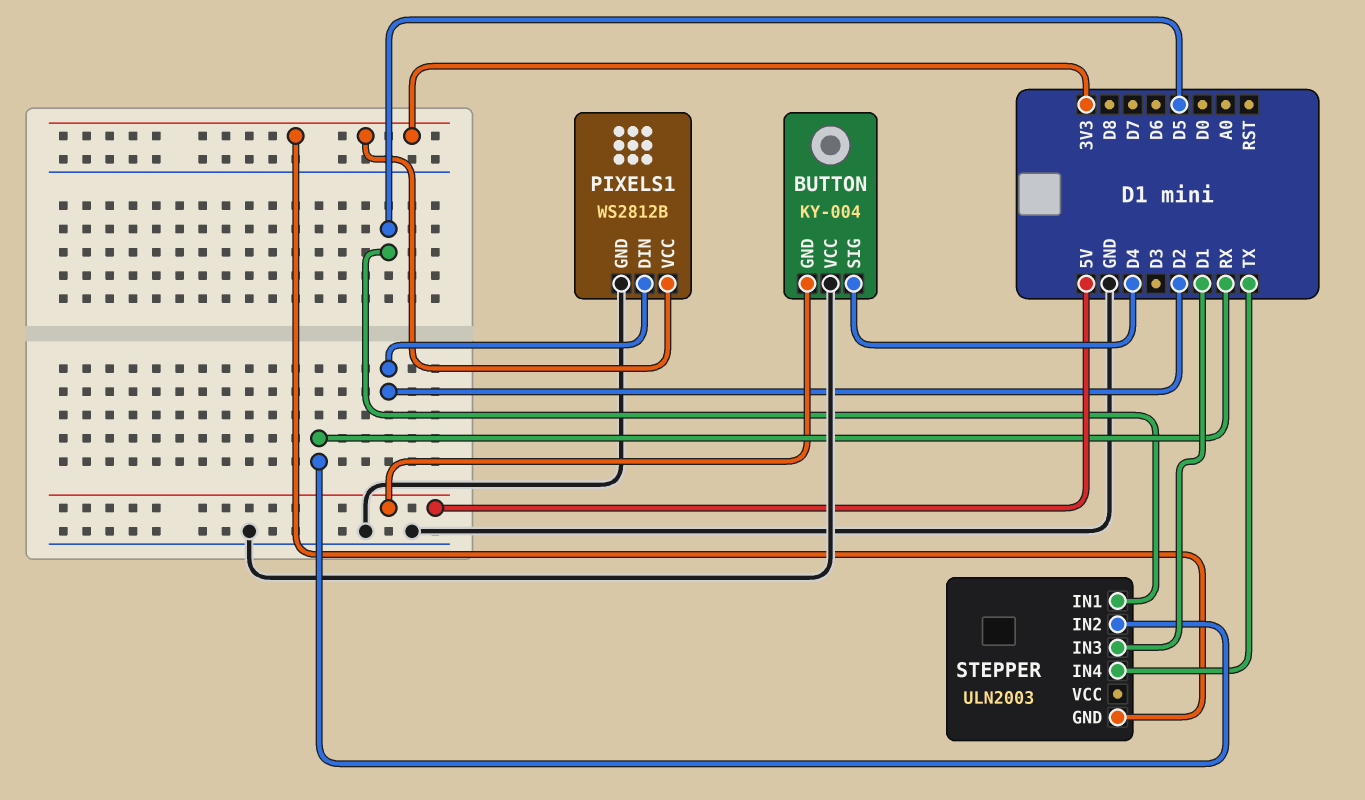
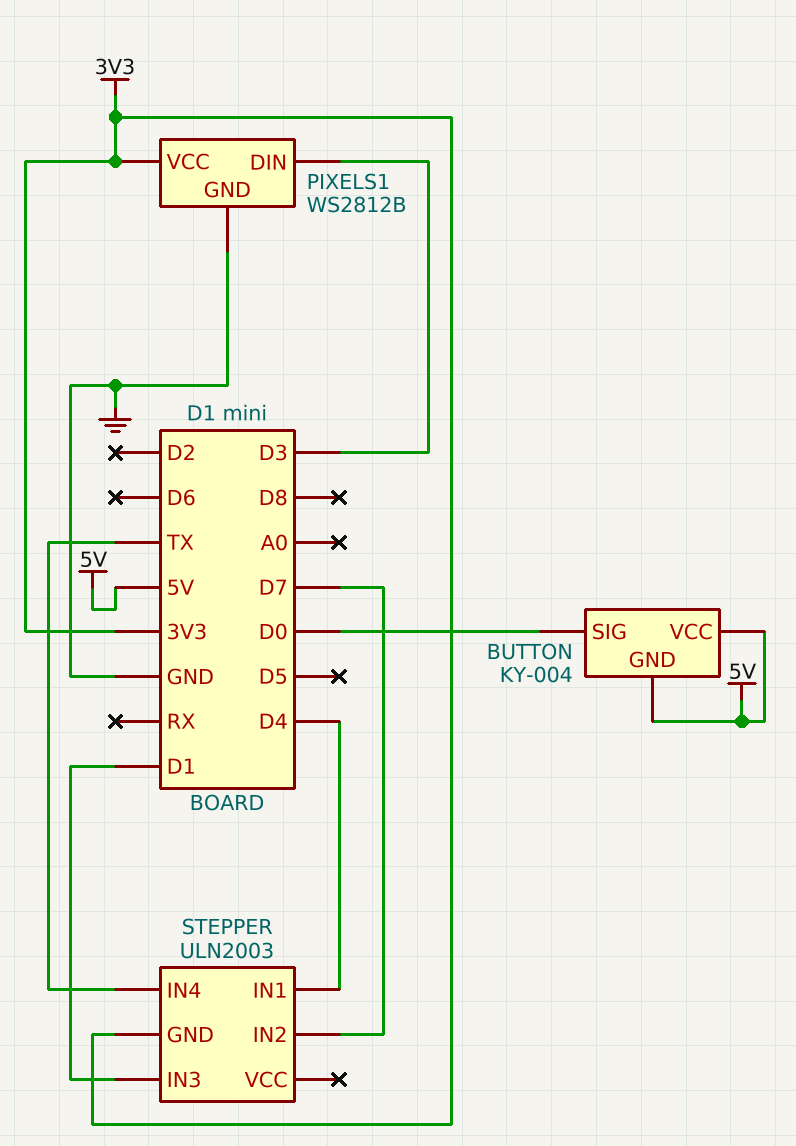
BUTTON pin SIG: D4 -> D0
BUTTON pin VCC: GND -> 5V
PIXELS1 pin DIN: D2 -> D3
STEPPER pin IN1: D5 -> D4
STEPPER pin IN2: RX -> D7

